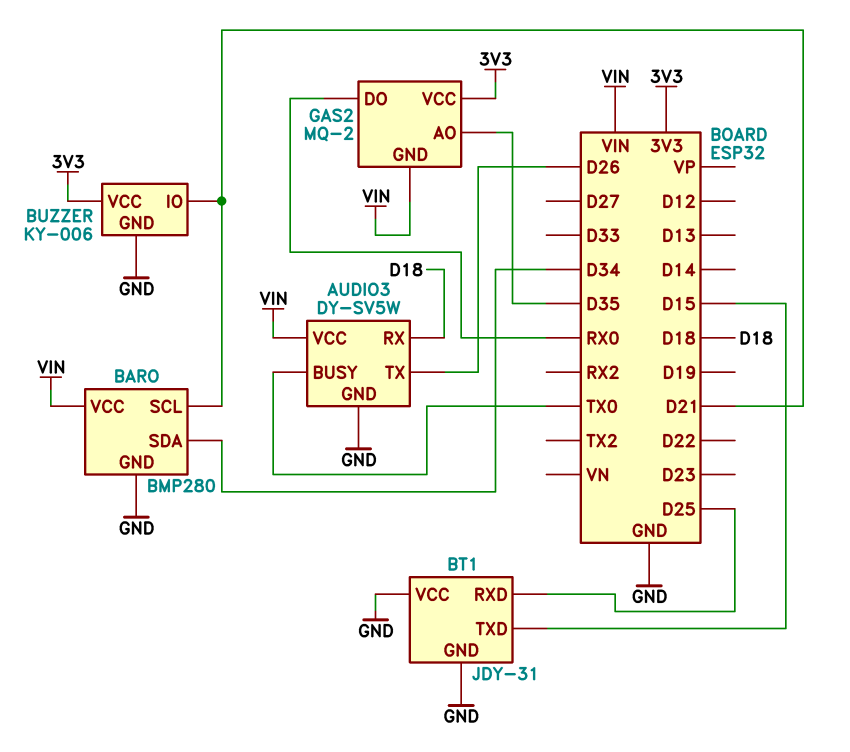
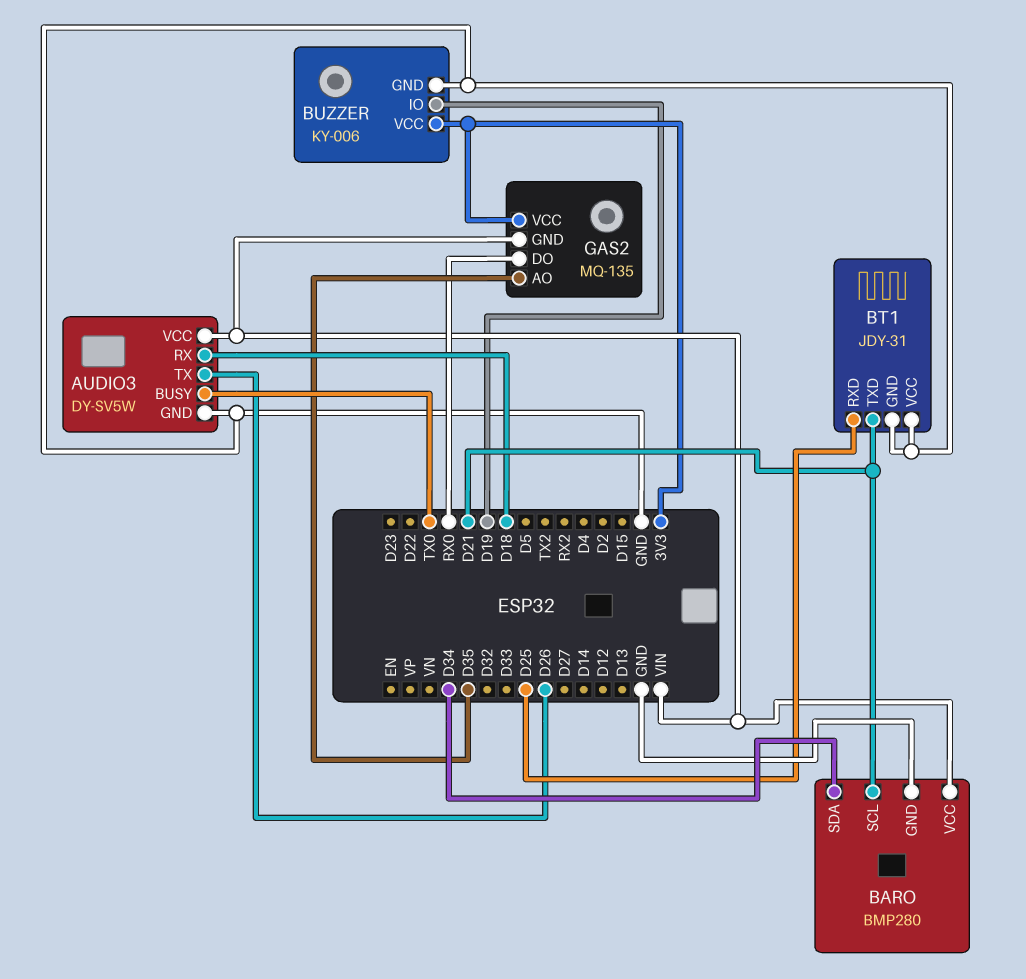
BT1 pin TXD: D15 -> D21
BUZZER pin IO: D21 -> D19
GAS2: MQ-2 -> MQ-135

